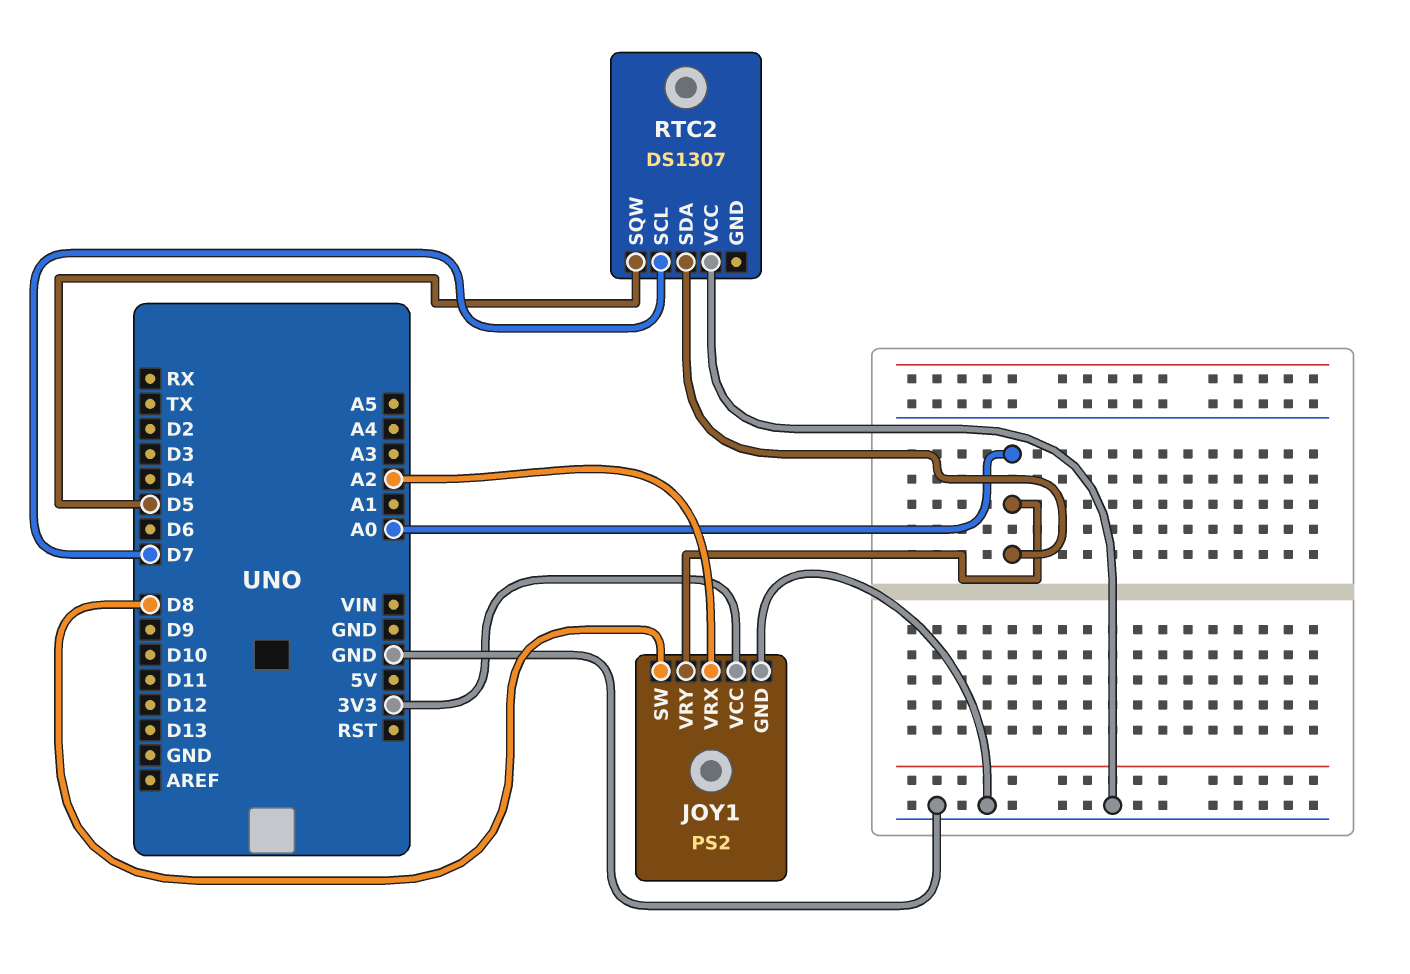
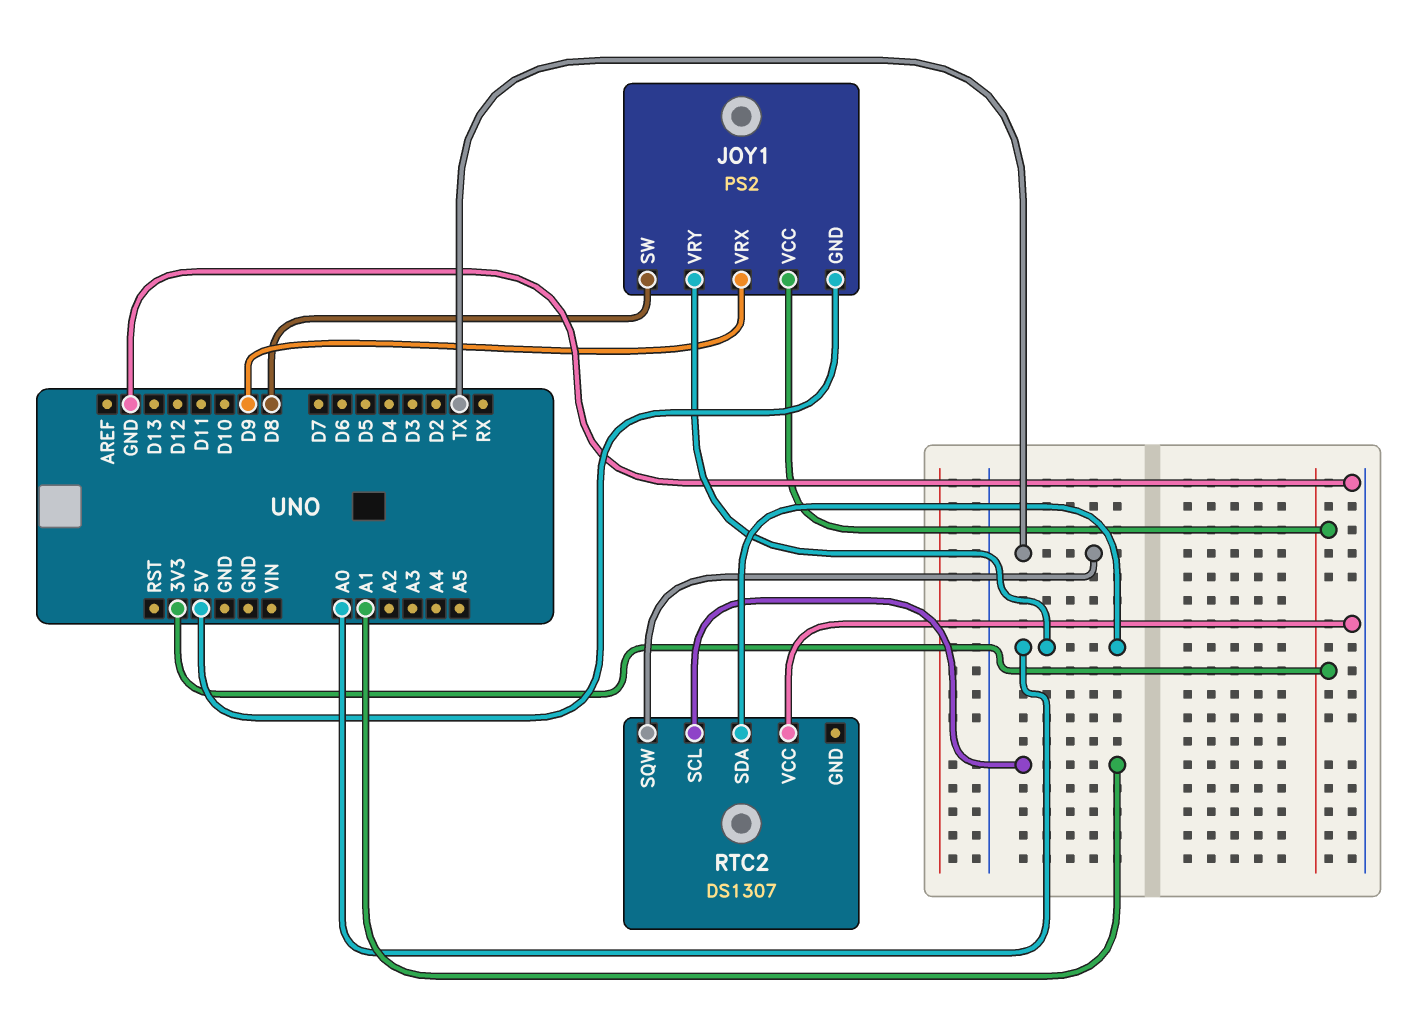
JOY1 pin GND: GND -> 5V
JOY1 pin VRX: A2 -> D9
RTC2 pin SCL: D7 -> A1
RTC2 pin SQW: D5 -> TX

